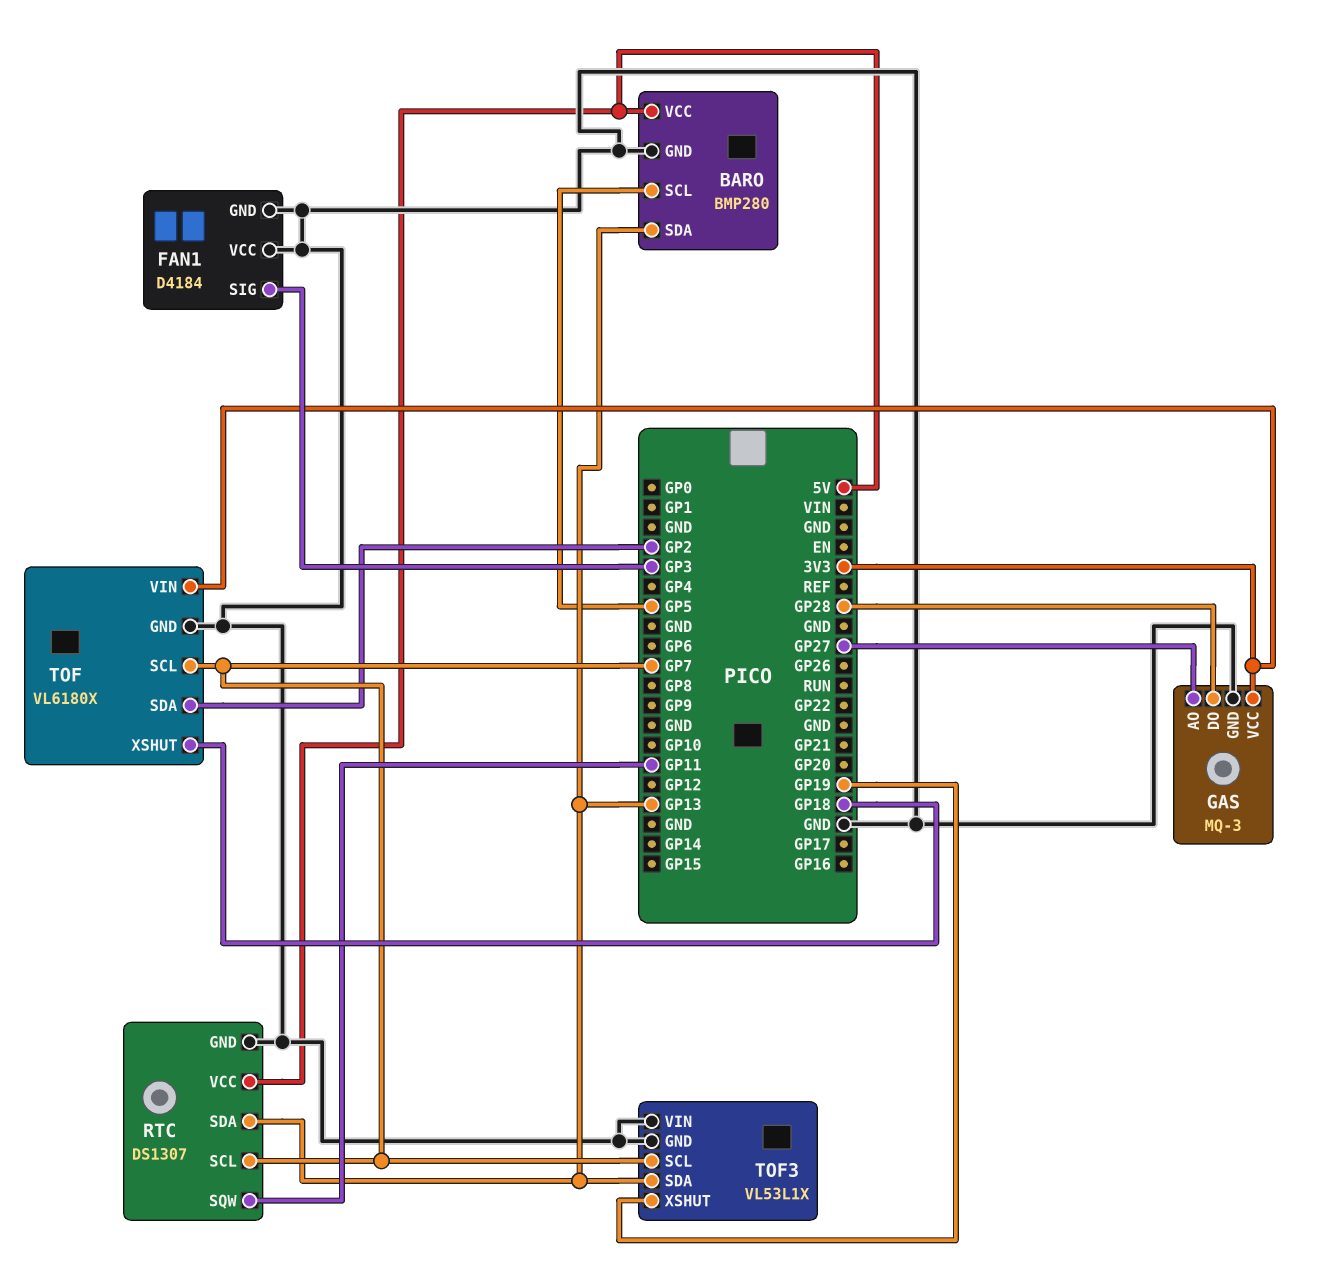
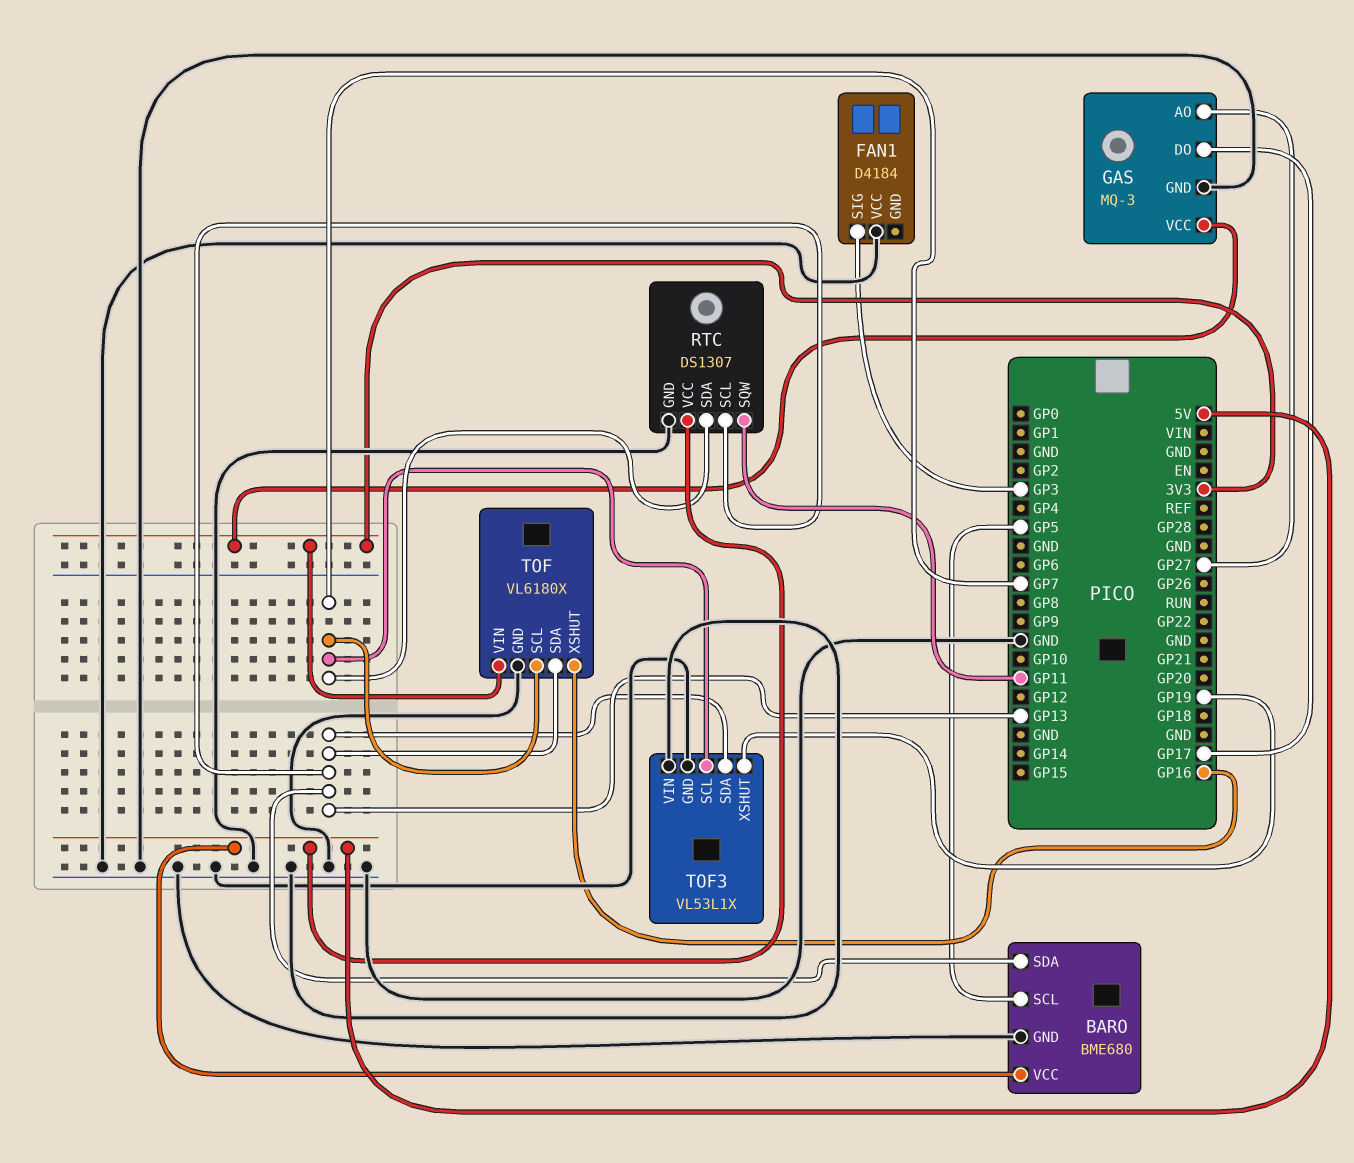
BARO: BMP280 -> BME680
FAN1 pin GND: GND -> none
GAS pin DO: GP28 -> GP17
RTC pin SCL: GP7 -> GP13
RTC pin SDA: GP13 -> GP7
TOF pin SDA: GP2 -> GP13
TOF pin XSHUT: GP18 -> GP16

